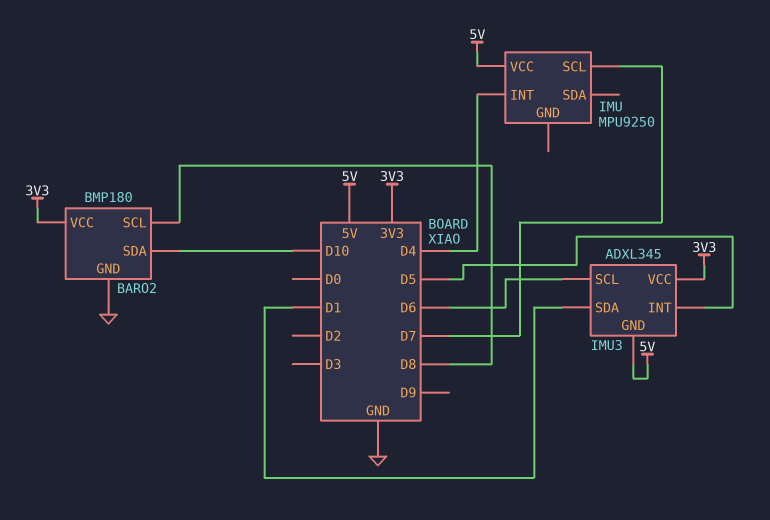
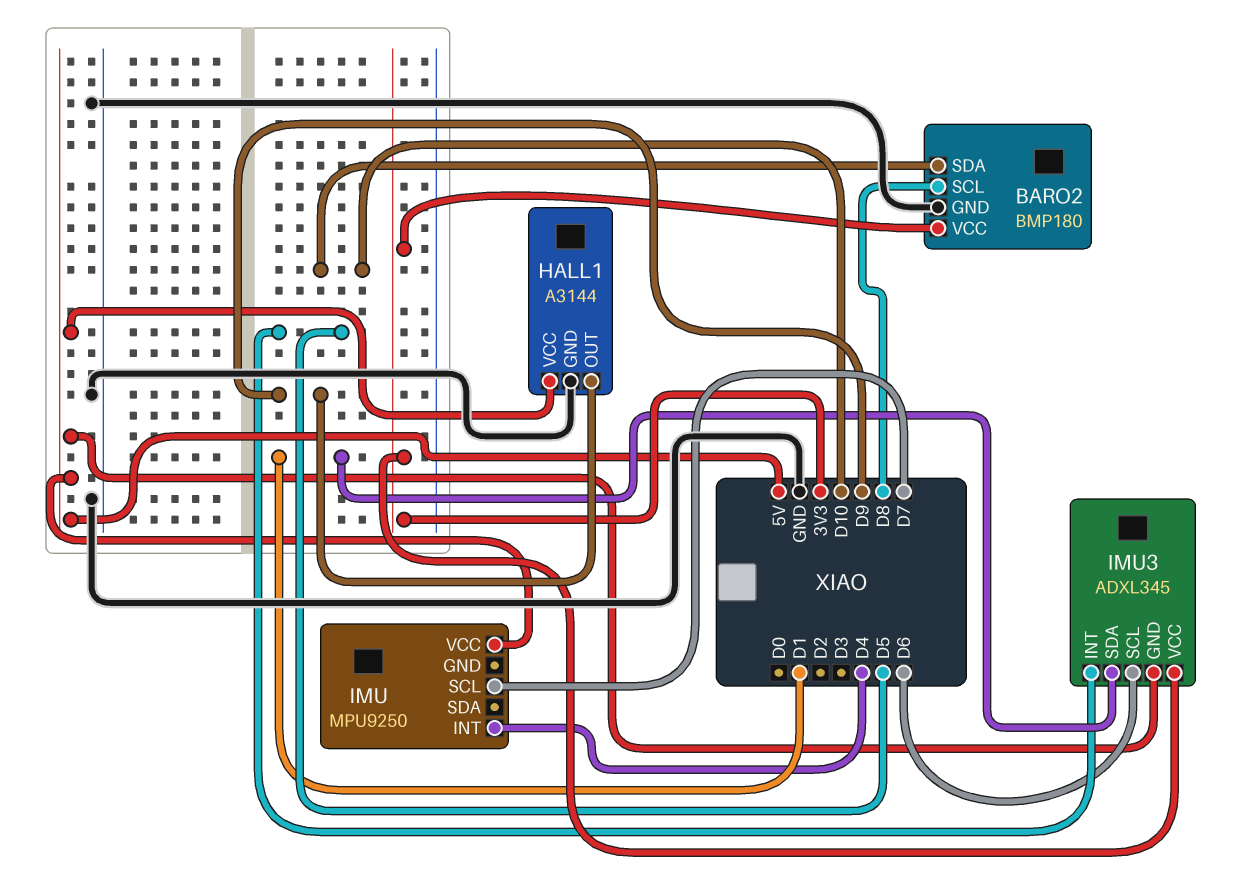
HALL1: none -> A3144
HALL1 pin GND: none -> GND
HALL1 pin OUT: none -> D9
HALL1 pin VCC: none -> 5V

